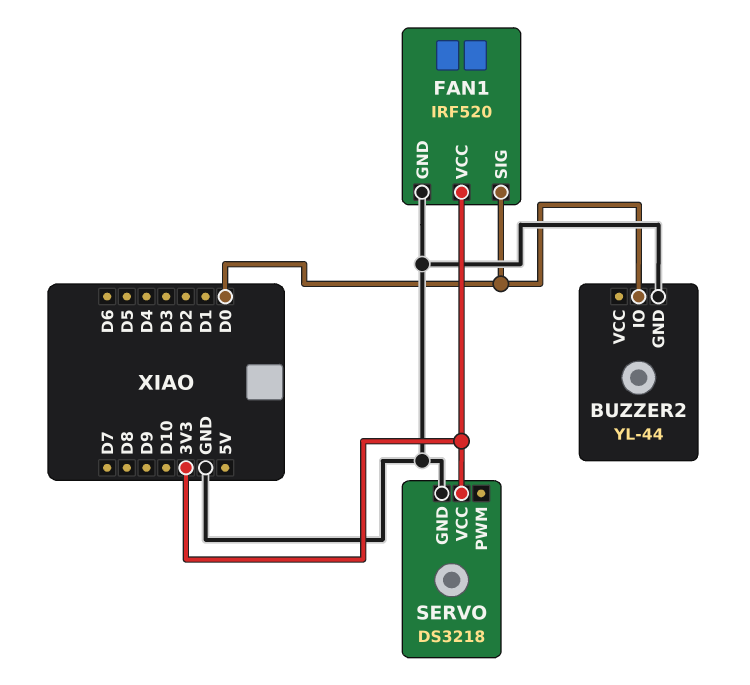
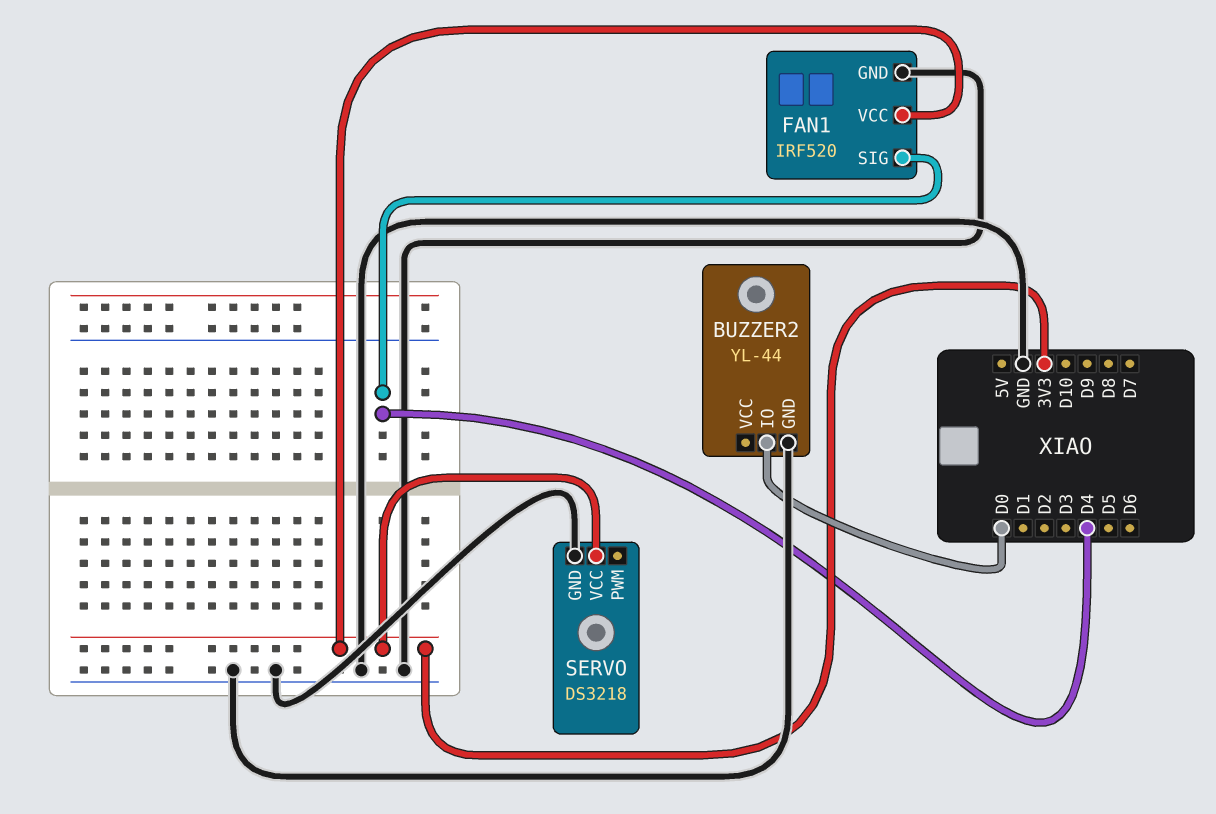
FAN1 pin SIG: D0 -> D4

